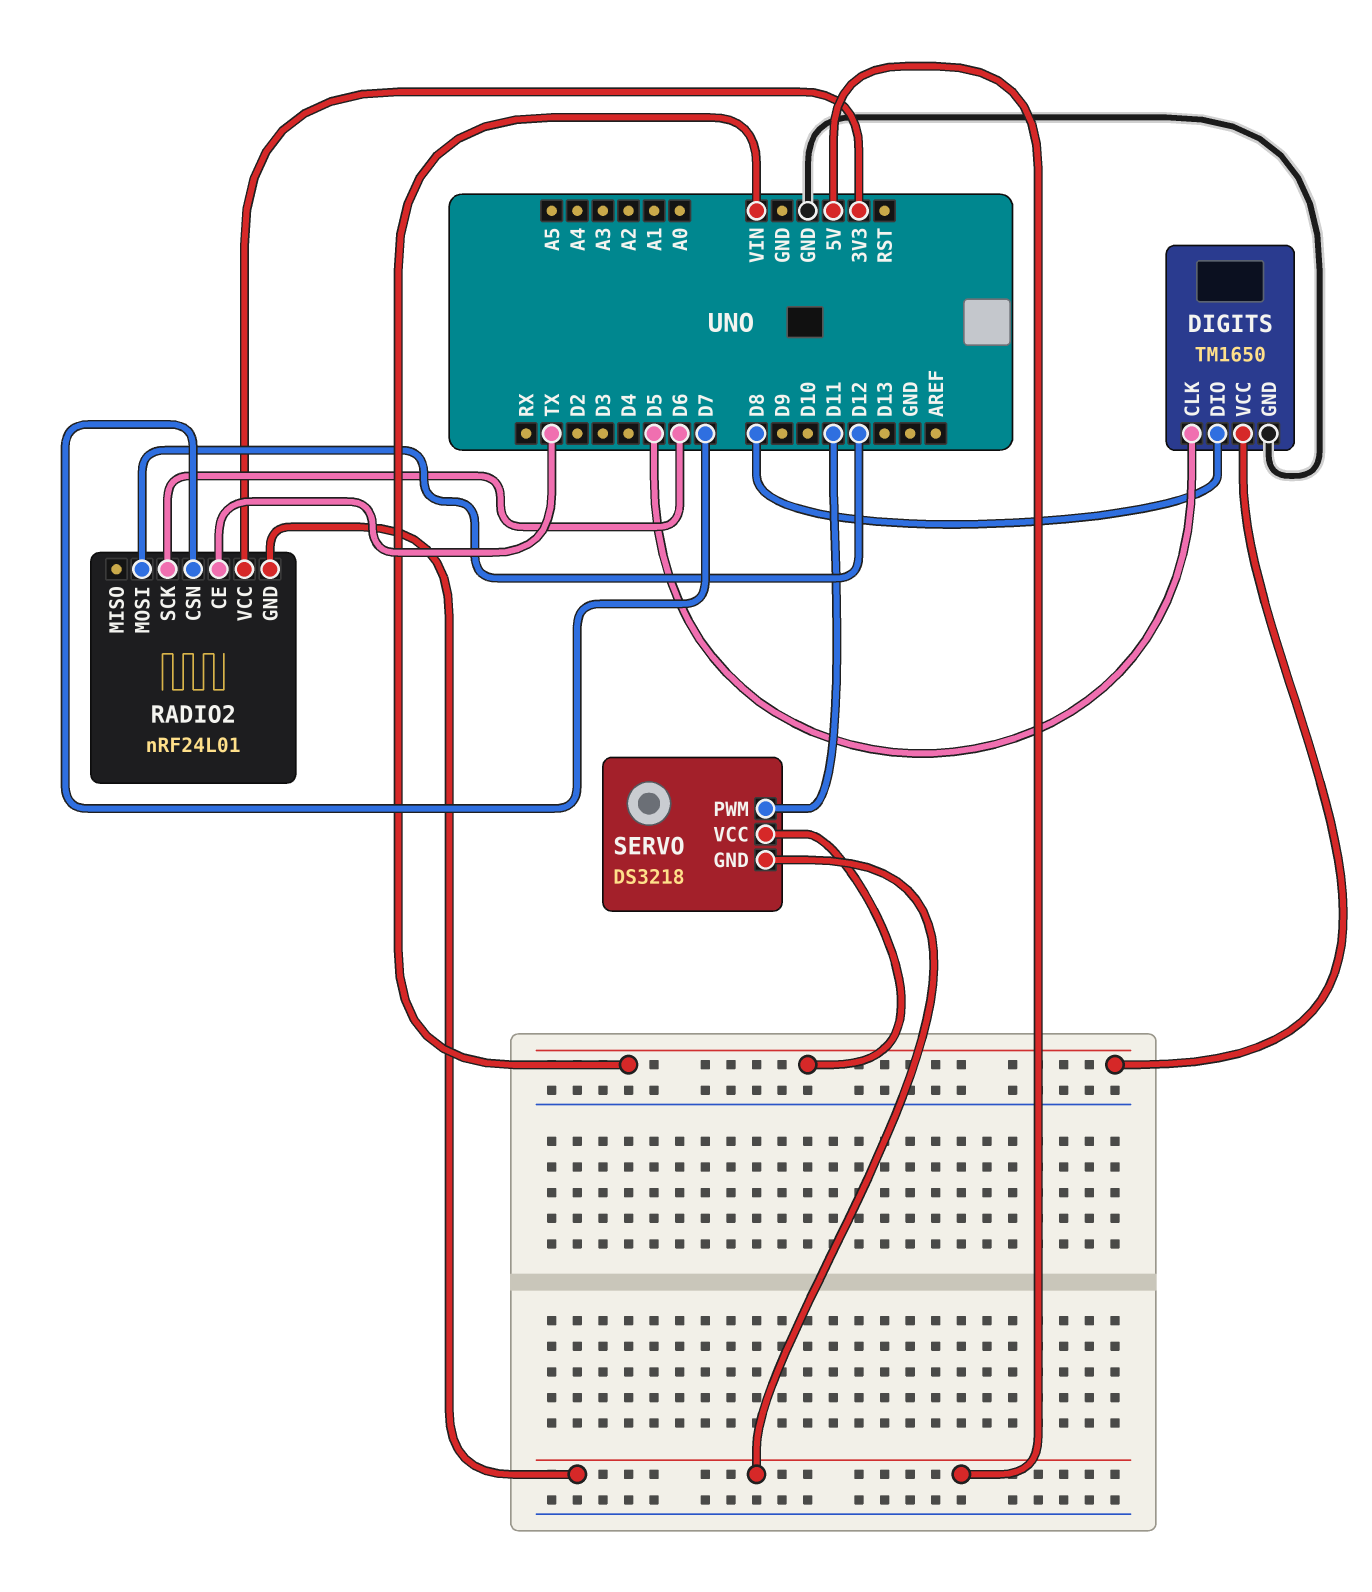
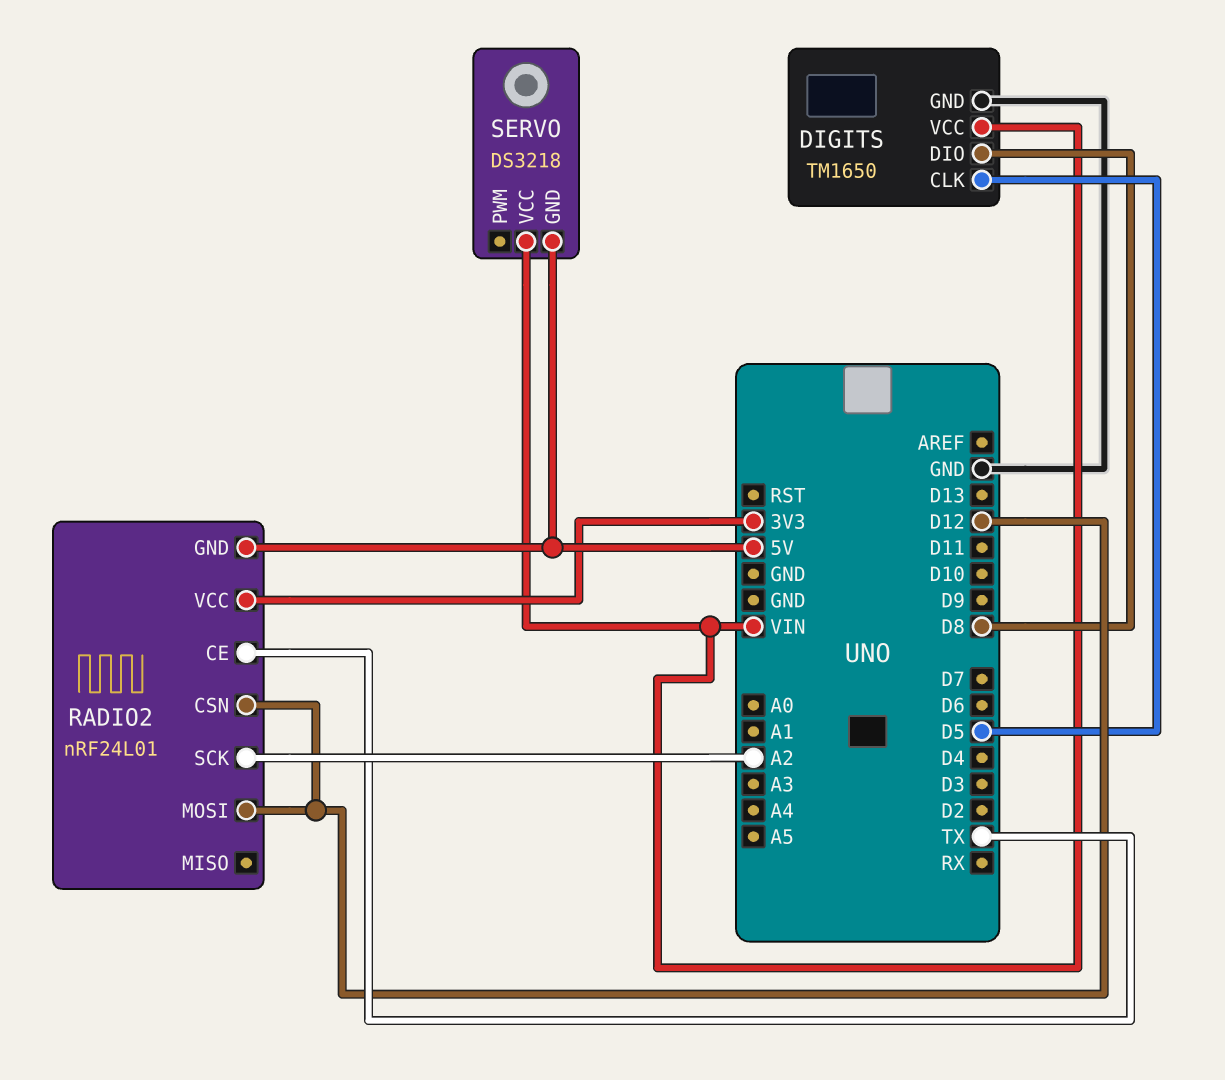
RADIO2 pin CSN: D7 -> D12
RADIO2 pin SCK: D6 -> A2
SERVO pin PWM: D11 -> none

